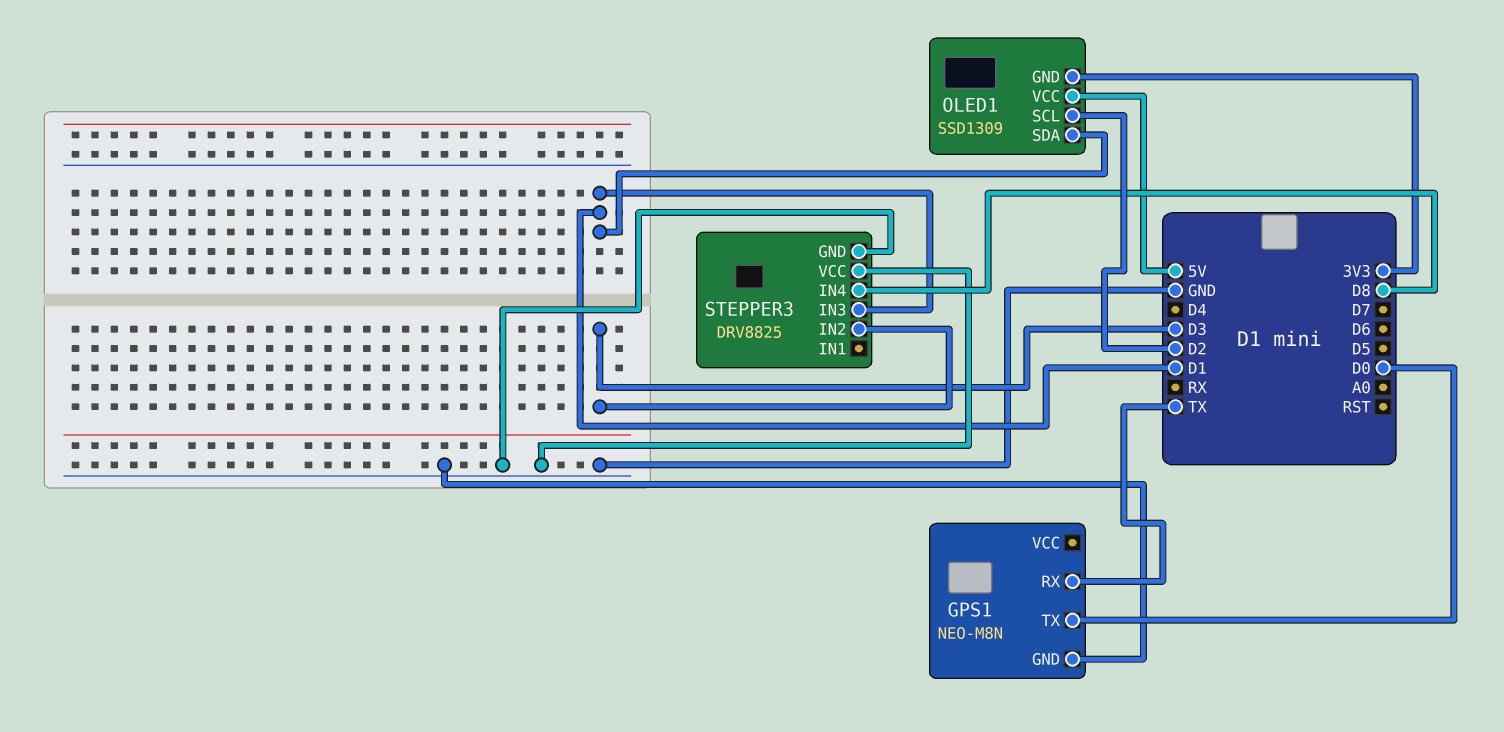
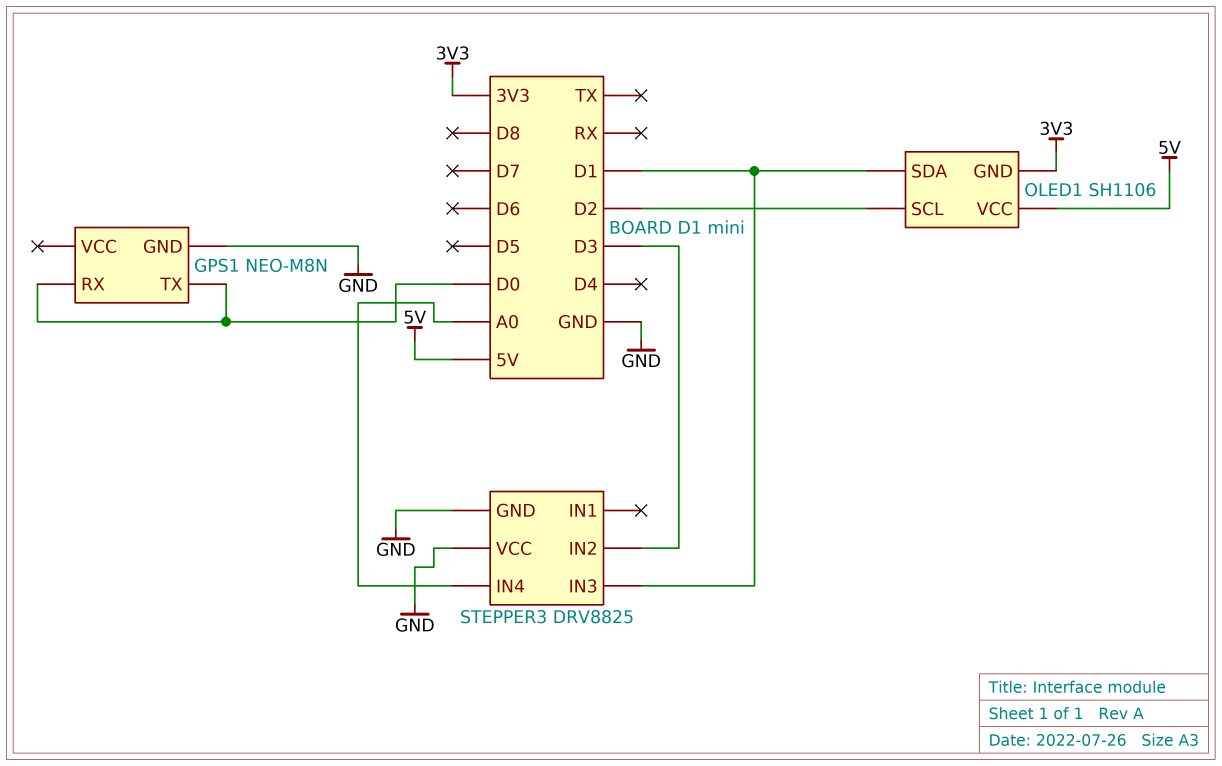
GPS1 pin RX: TX -> D0
OLED1: SSD1309 -> SH1106
STEPPER3 pin IN4: D8 -> A0

